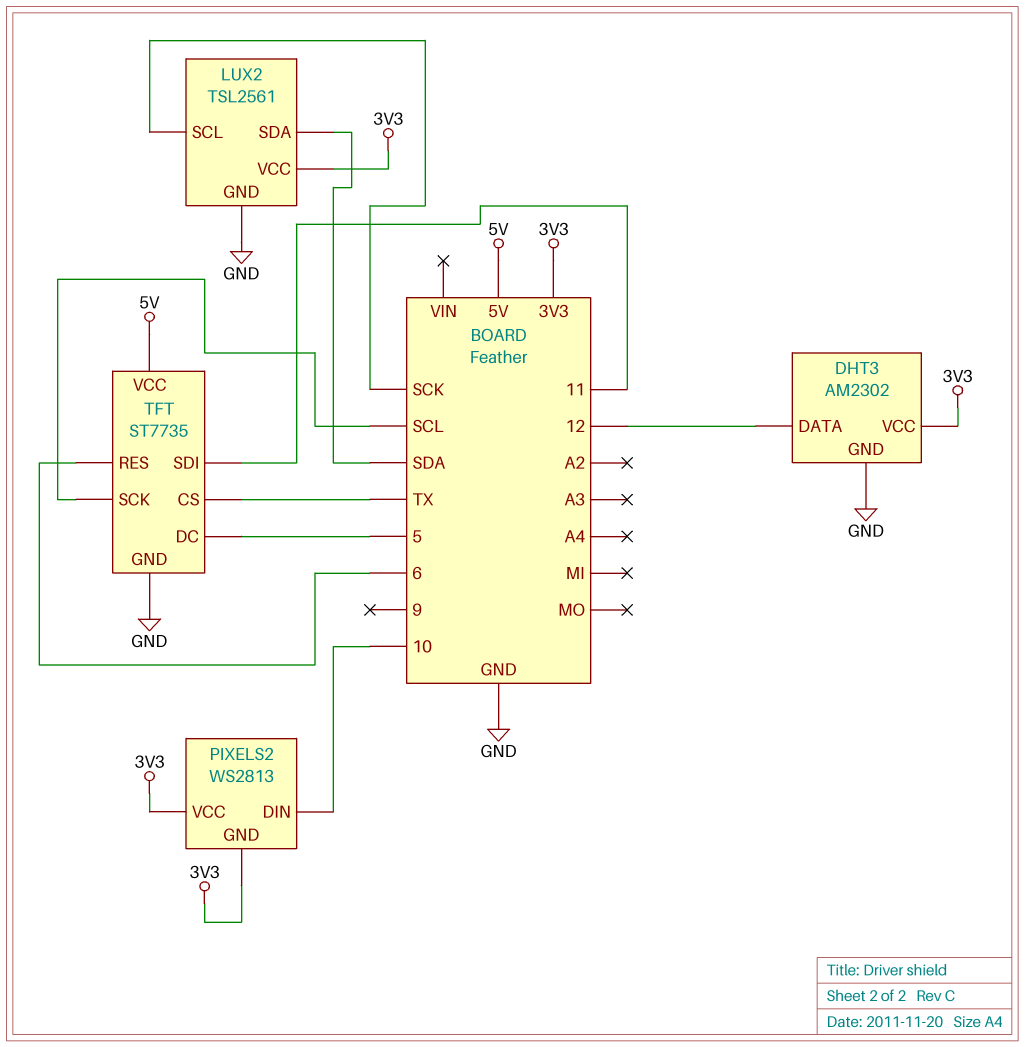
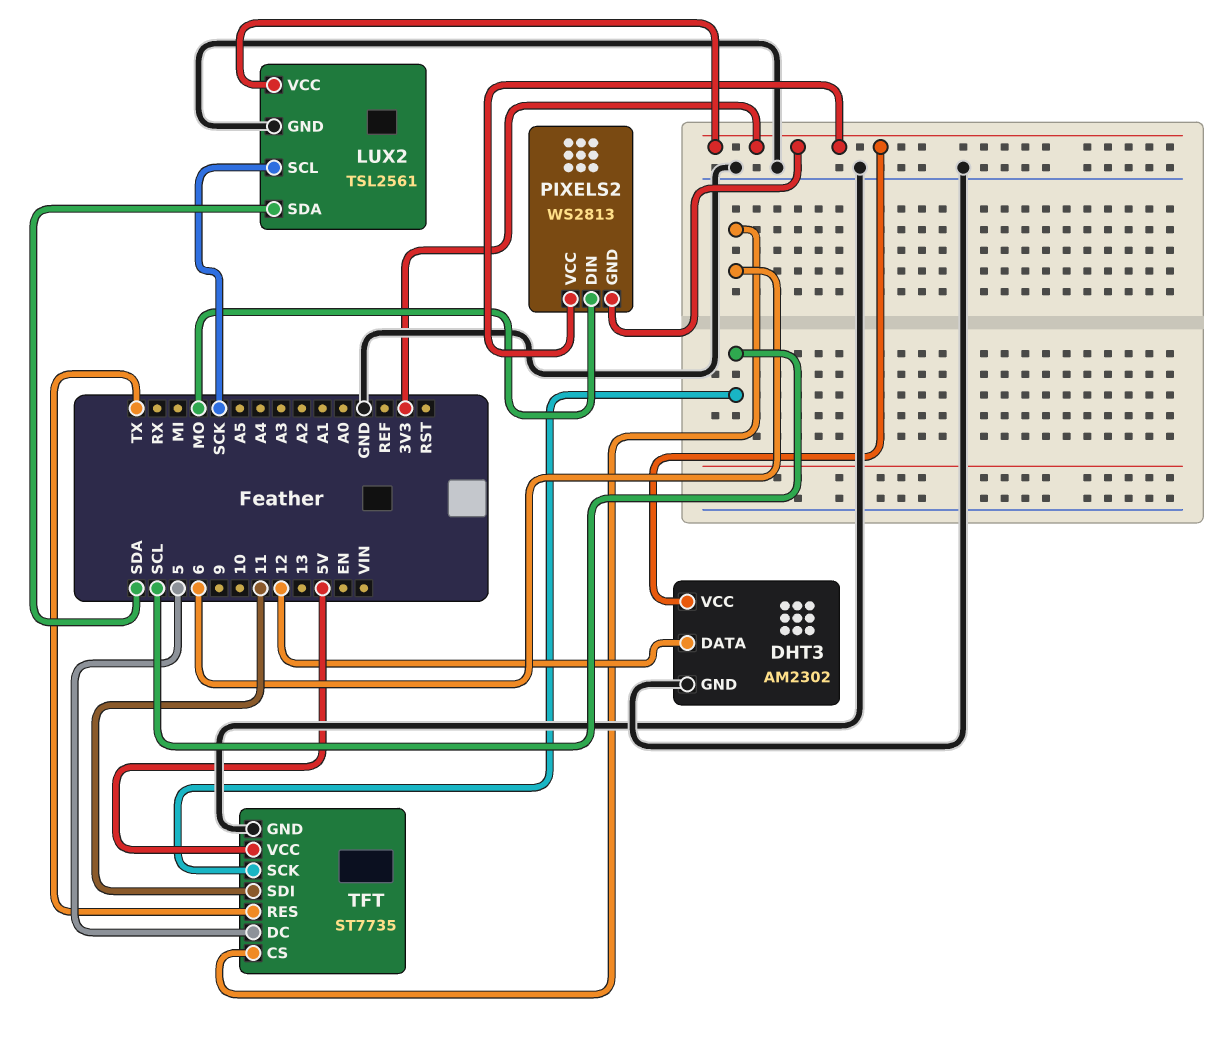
PIXELS2 pin DIN: 10 -> MO
TFT pin CS: TX -> 6
TFT pin RES: 6 -> TX

